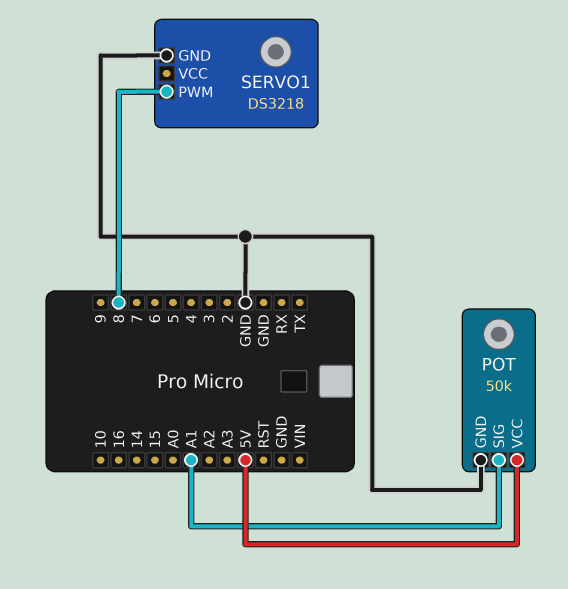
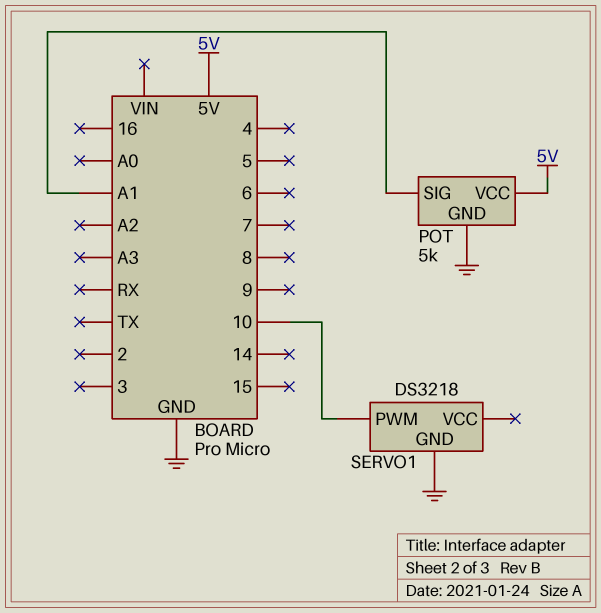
POT: 50k -> 5k
SERVO1 pin PWM: 8 -> 10

